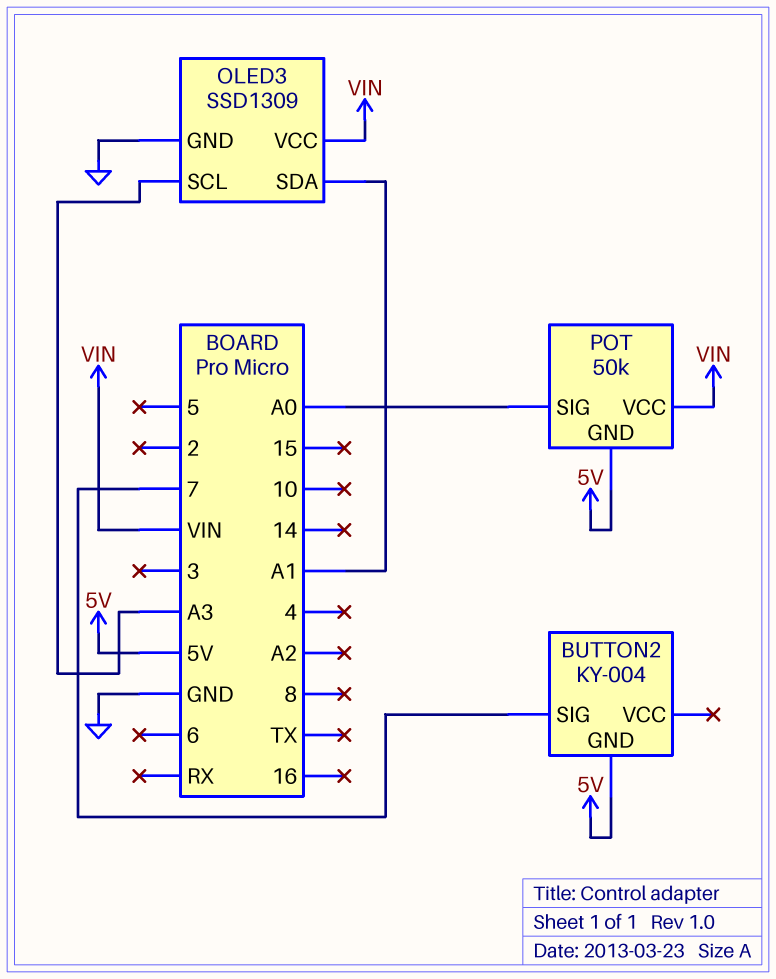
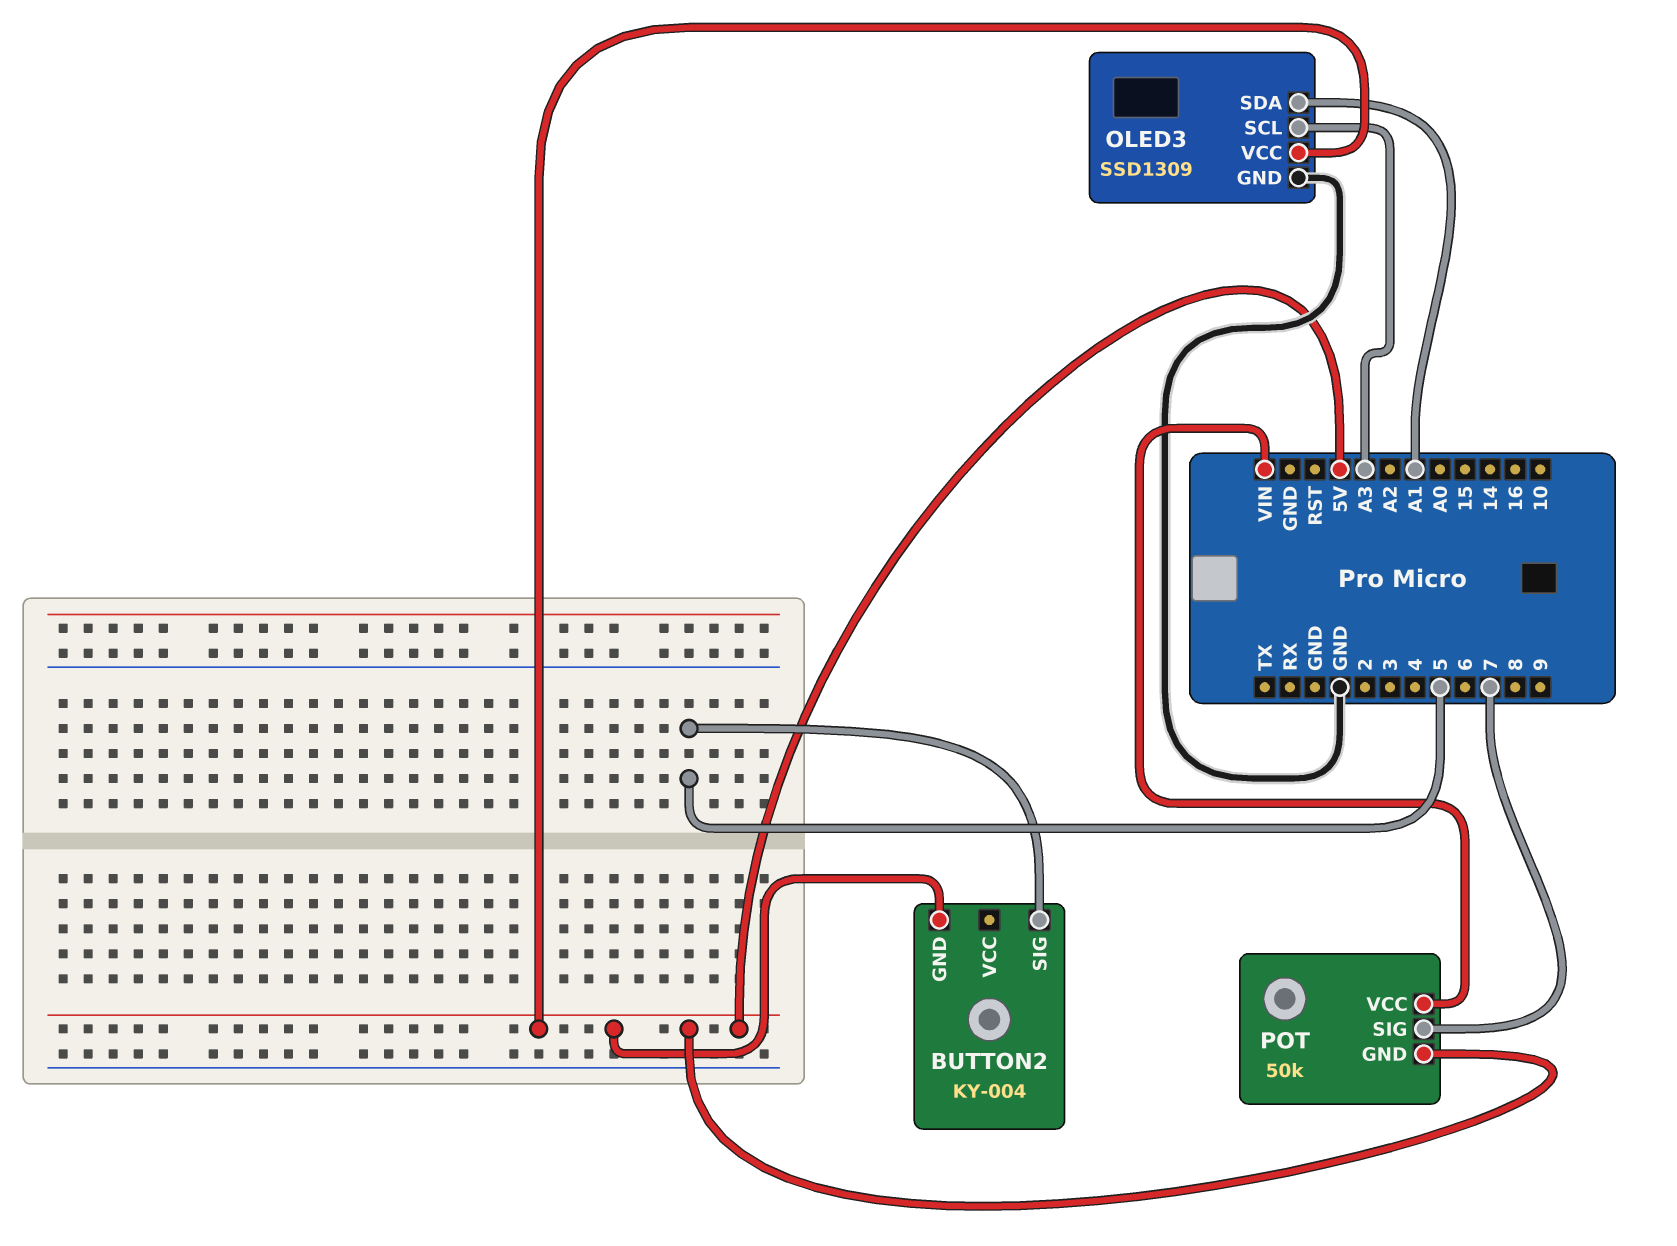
BUTTON2 pin SIG: 7 -> 5
OLED3 pin VCC: VIN -> 5V
POT pin SIG: A0 -> 7

